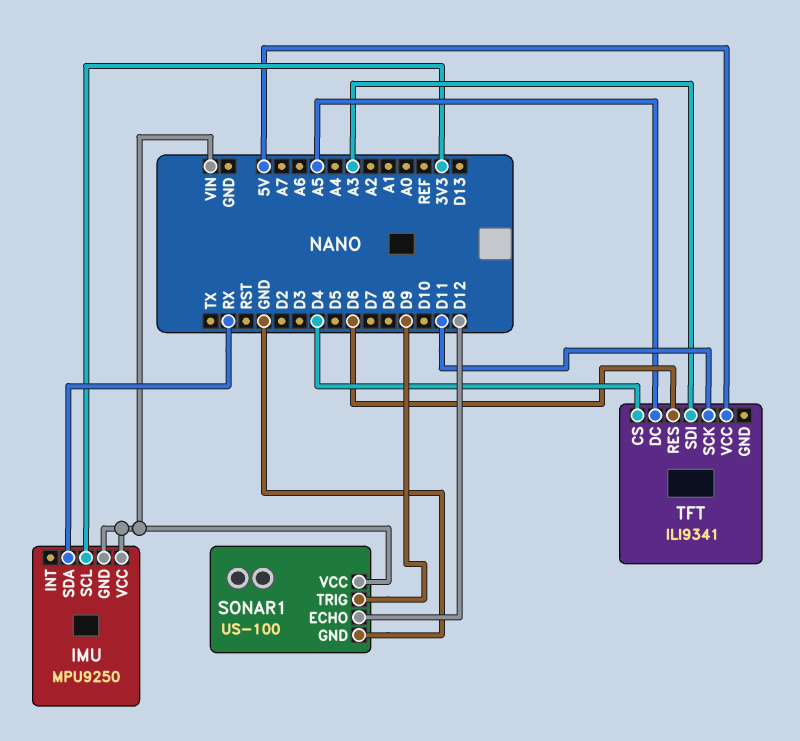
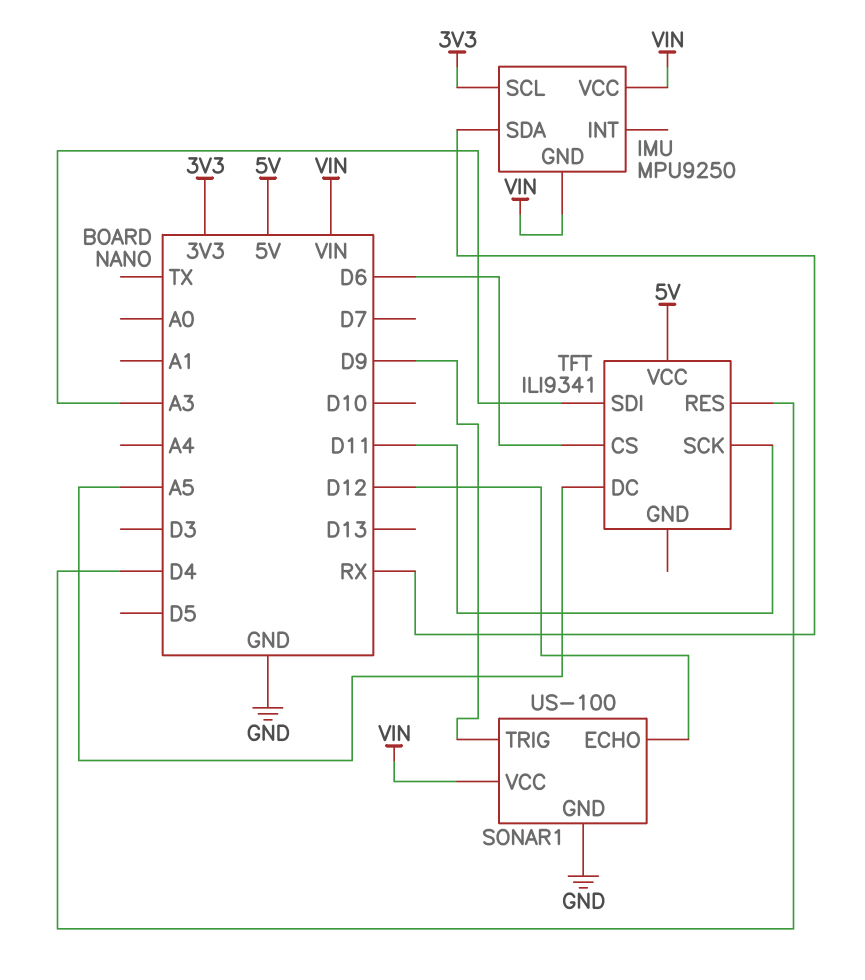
TFT pin CS: D4 -> D6
TFT pin RES: D6 -> D4

